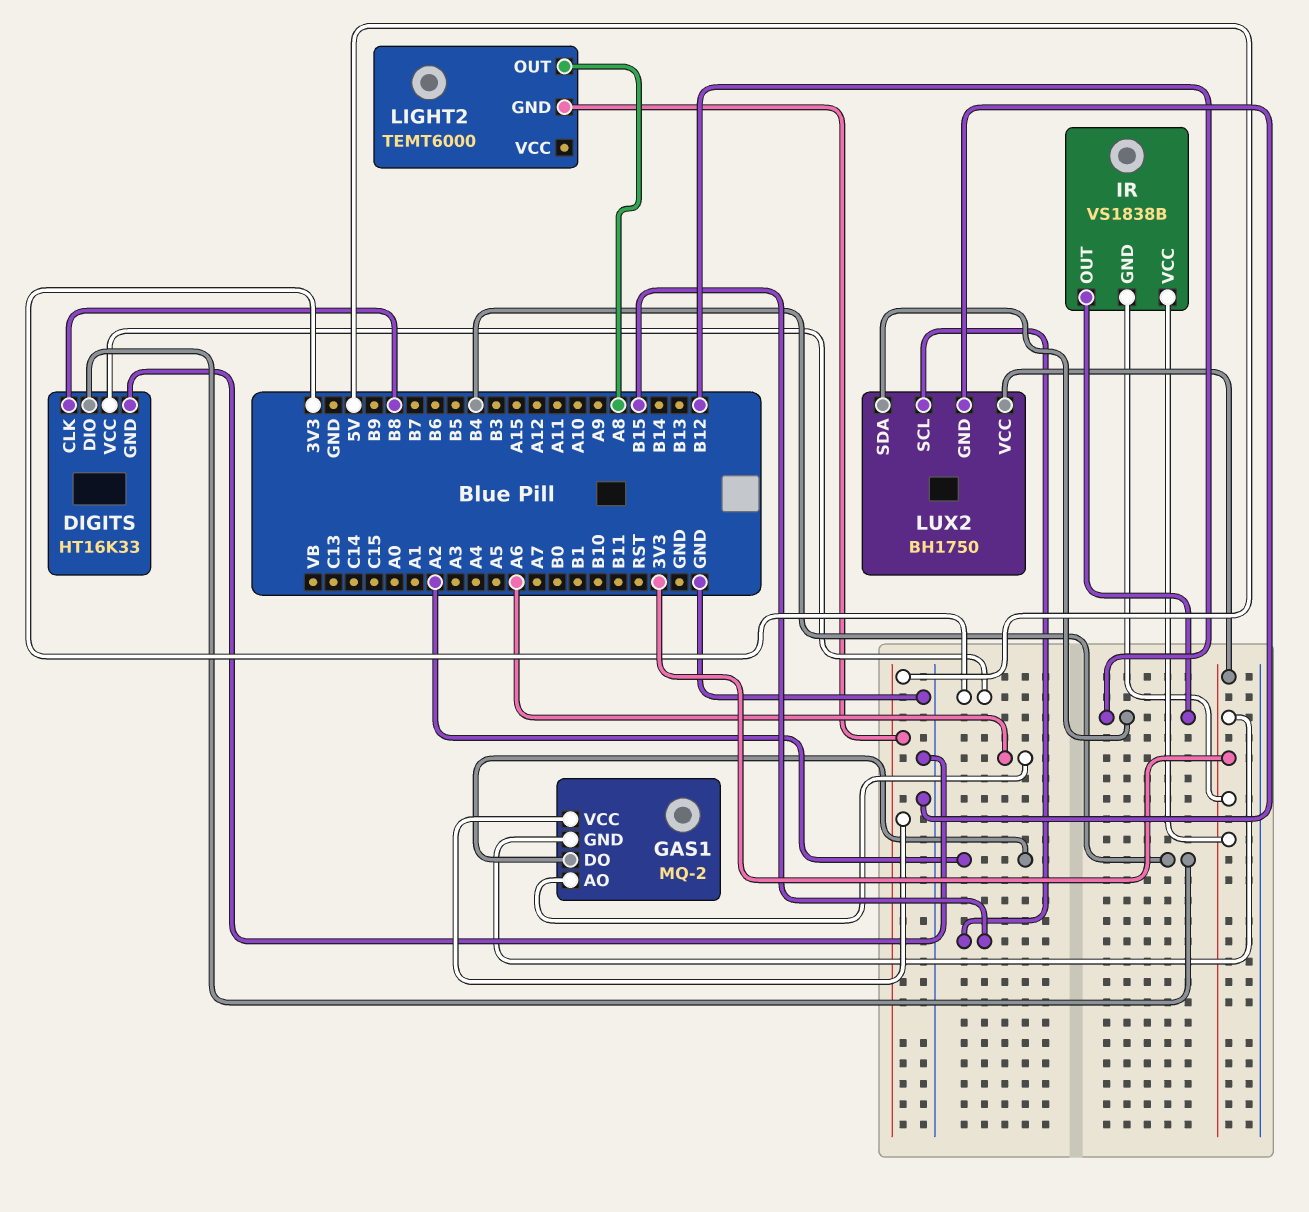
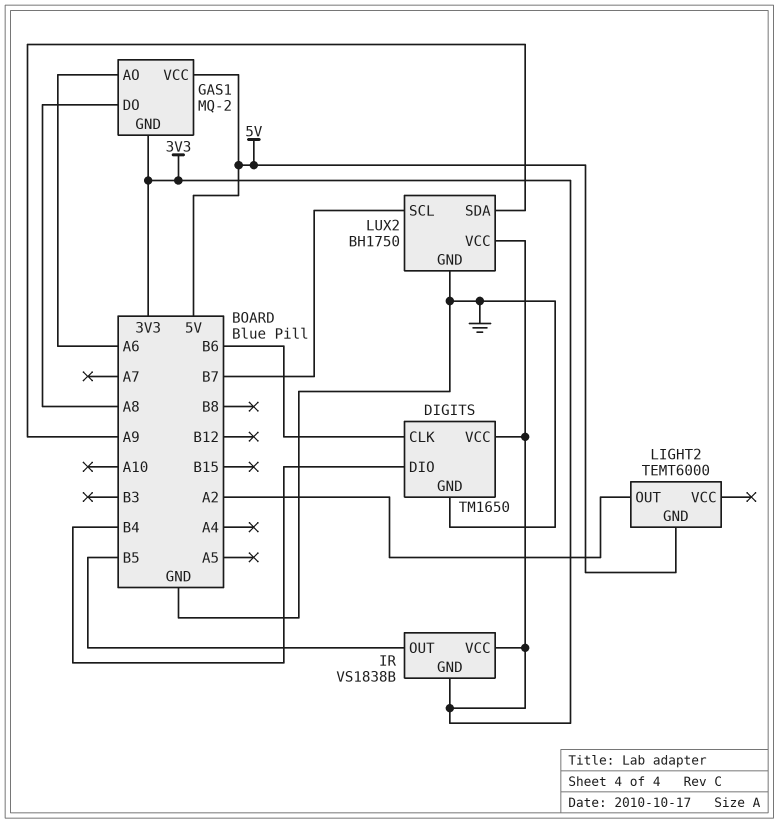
DIGITS: HT16K33 -> TM1650
DIGITS pin CLK: B8 -> B6
GAS1 pin DO: A2 -> A8
IR pin OUT: B12 -> B5
LIGHT2 pin OUT: A8 -> A2
LUX2 pin SCL: B15 -> B7
LUX2 pin SDA: B12 -> A9

